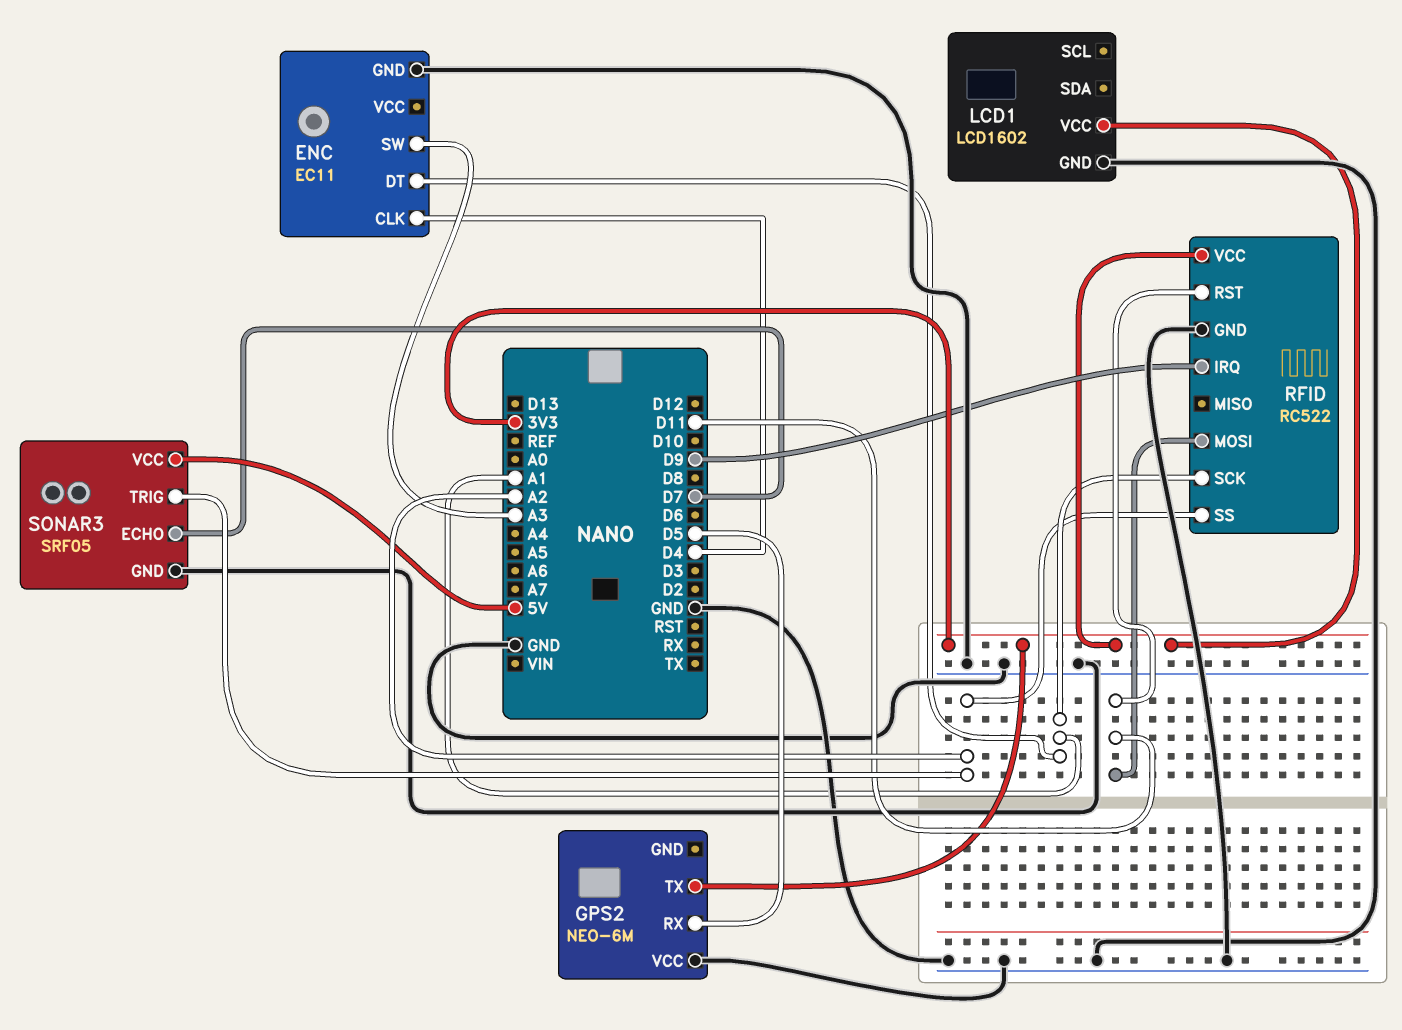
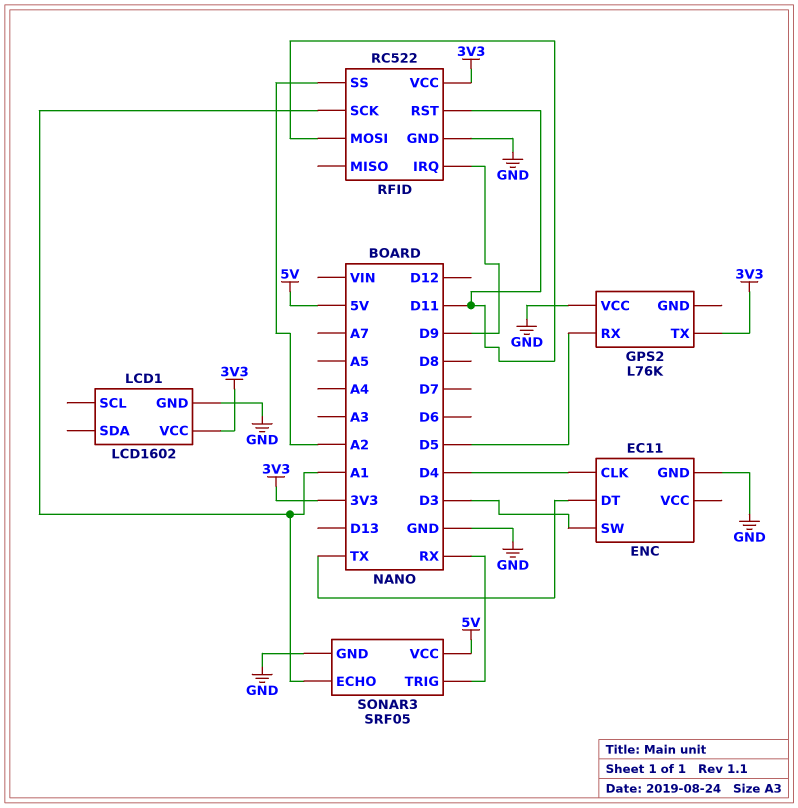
ENC pin DT: A1 -> TX
ENC pin SW: A3 -> D3
GPS2: NEO-6M -> L76K
SONAR3 pin ECHO: D7 -> A1
SONAR3 pin TRIG: A2 -> RX

